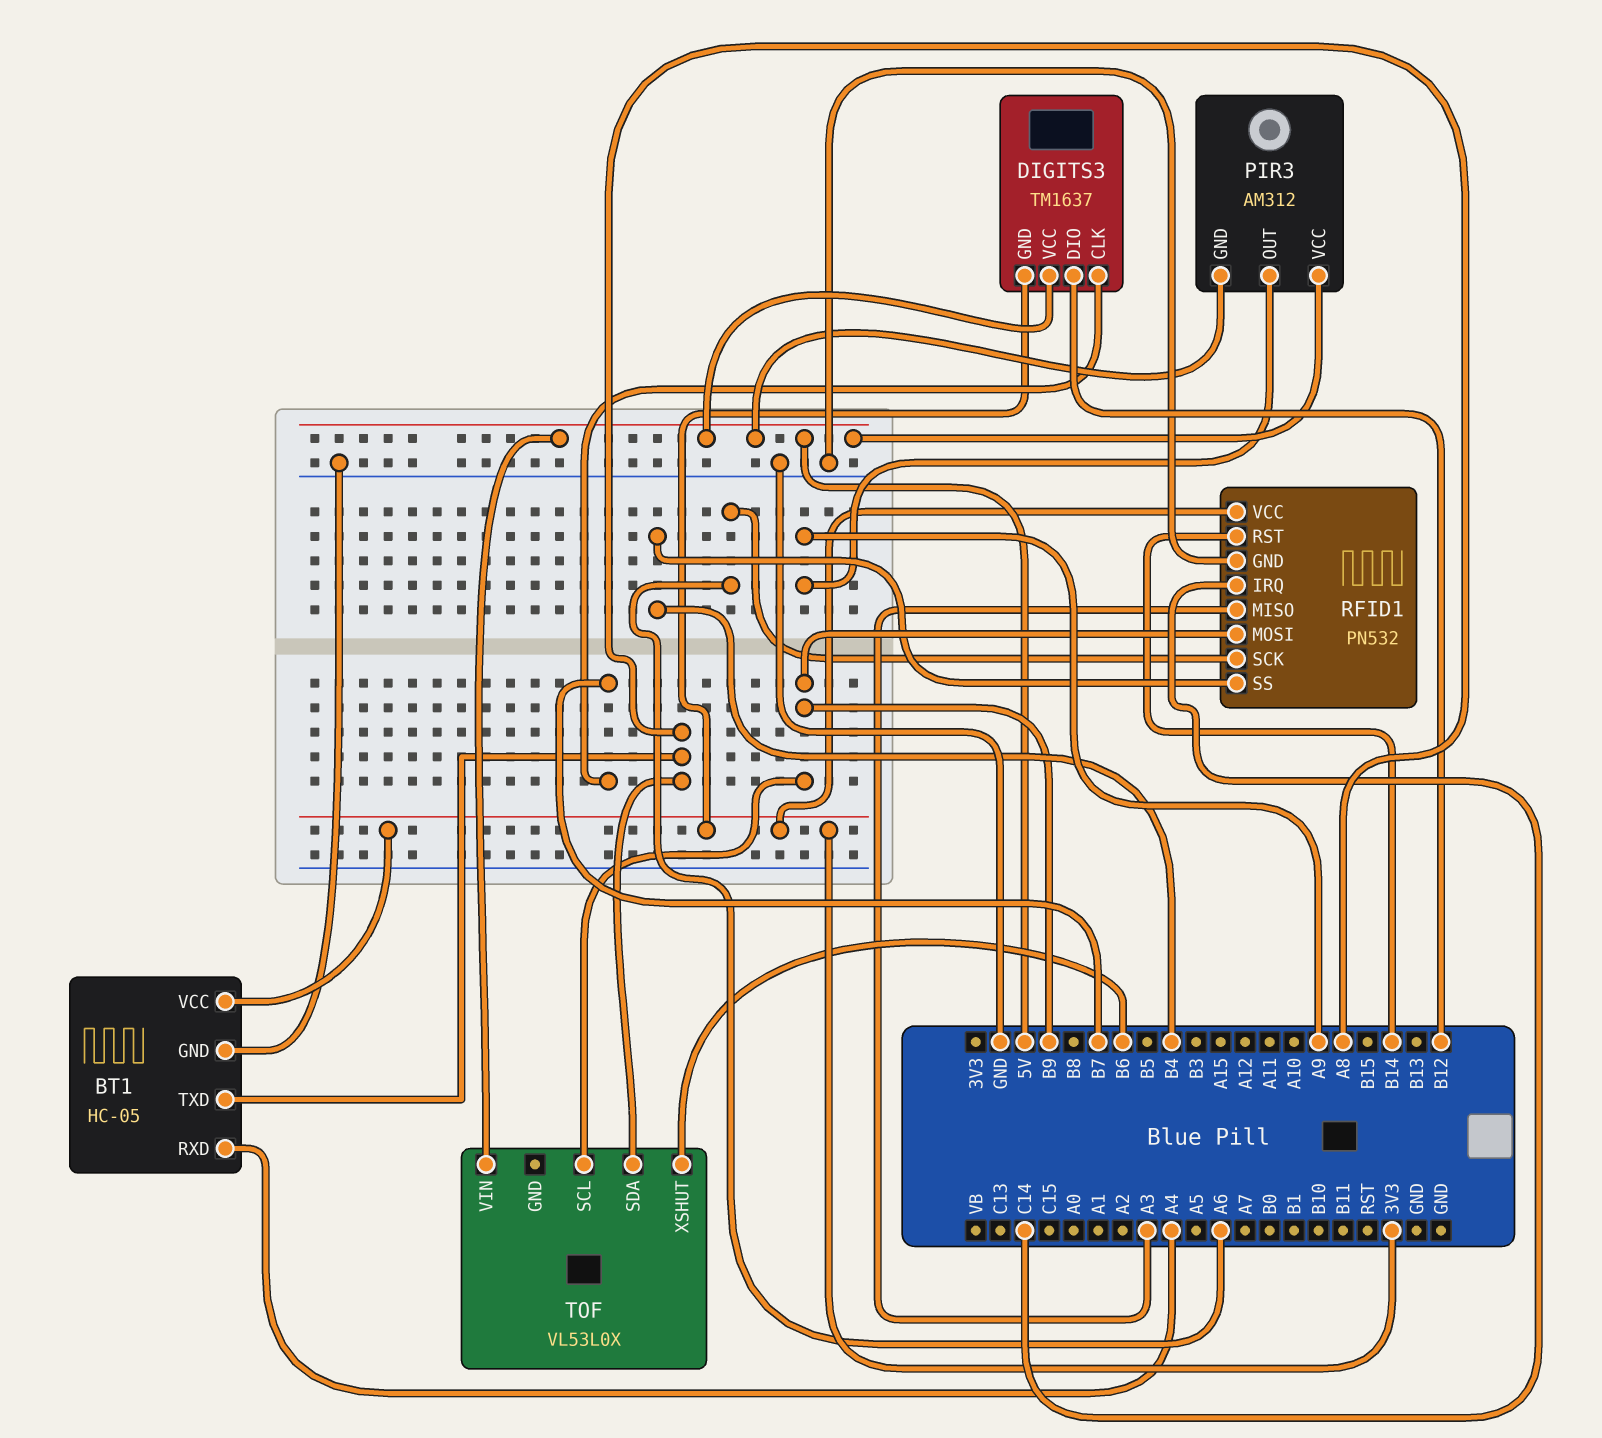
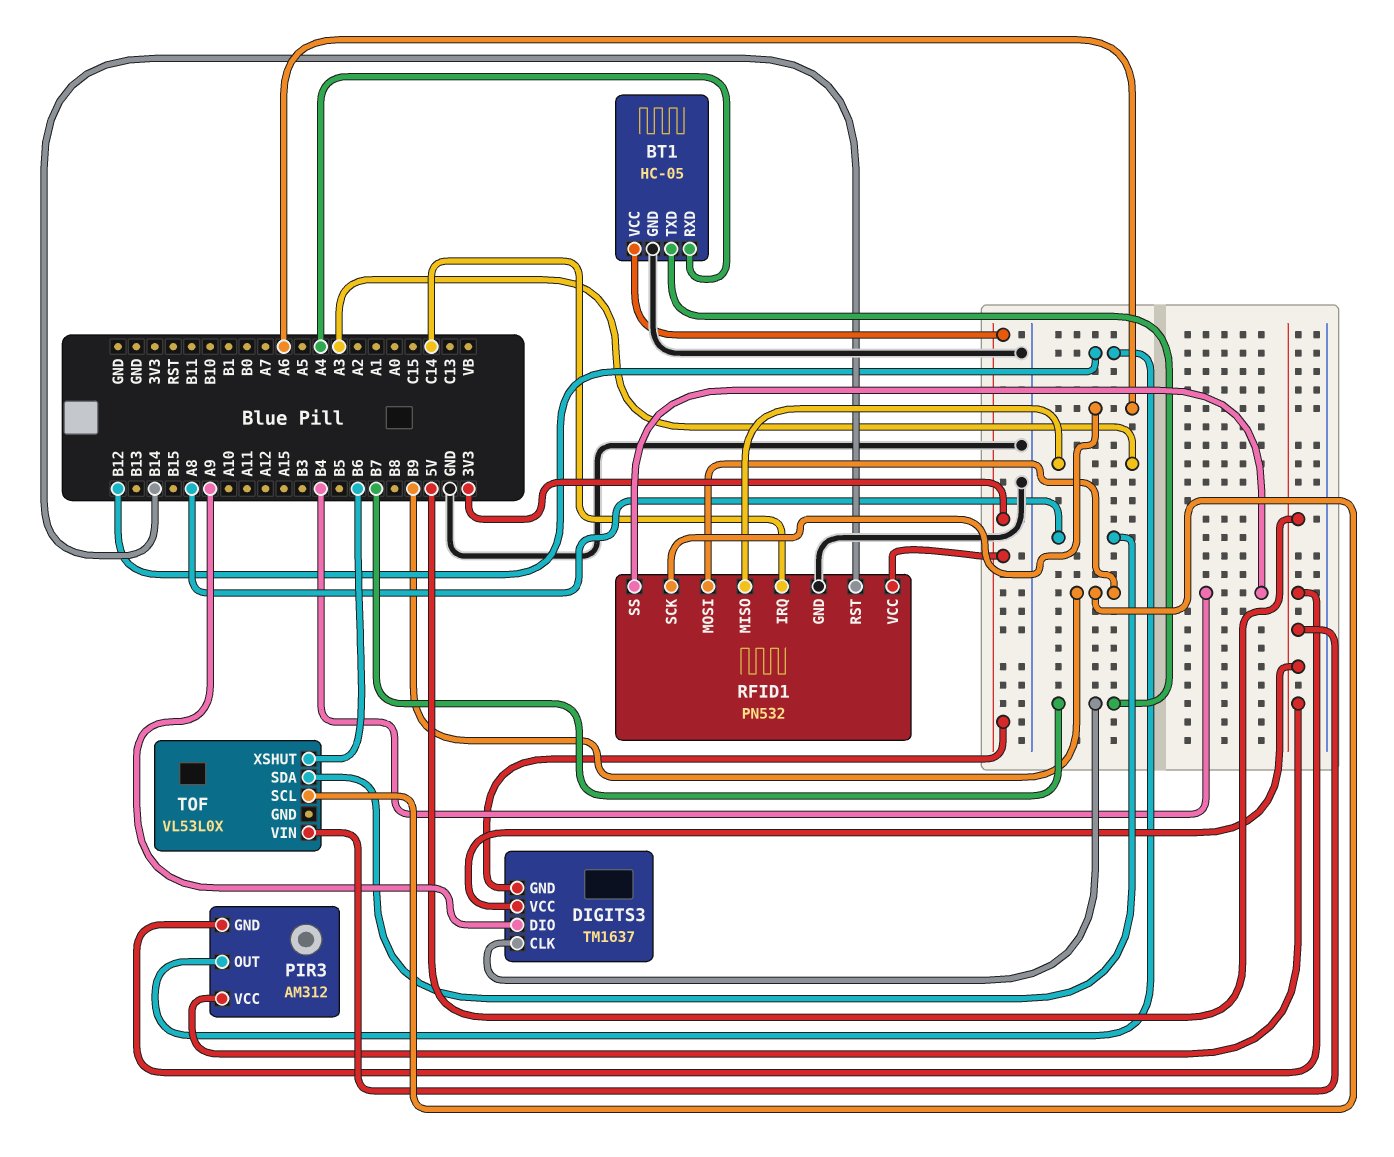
BT1 pin TXD: A8 -> B7
DIGITS3 pin DIO: B12 -> A9
PIR3 pin OUT: A9 -> B12

